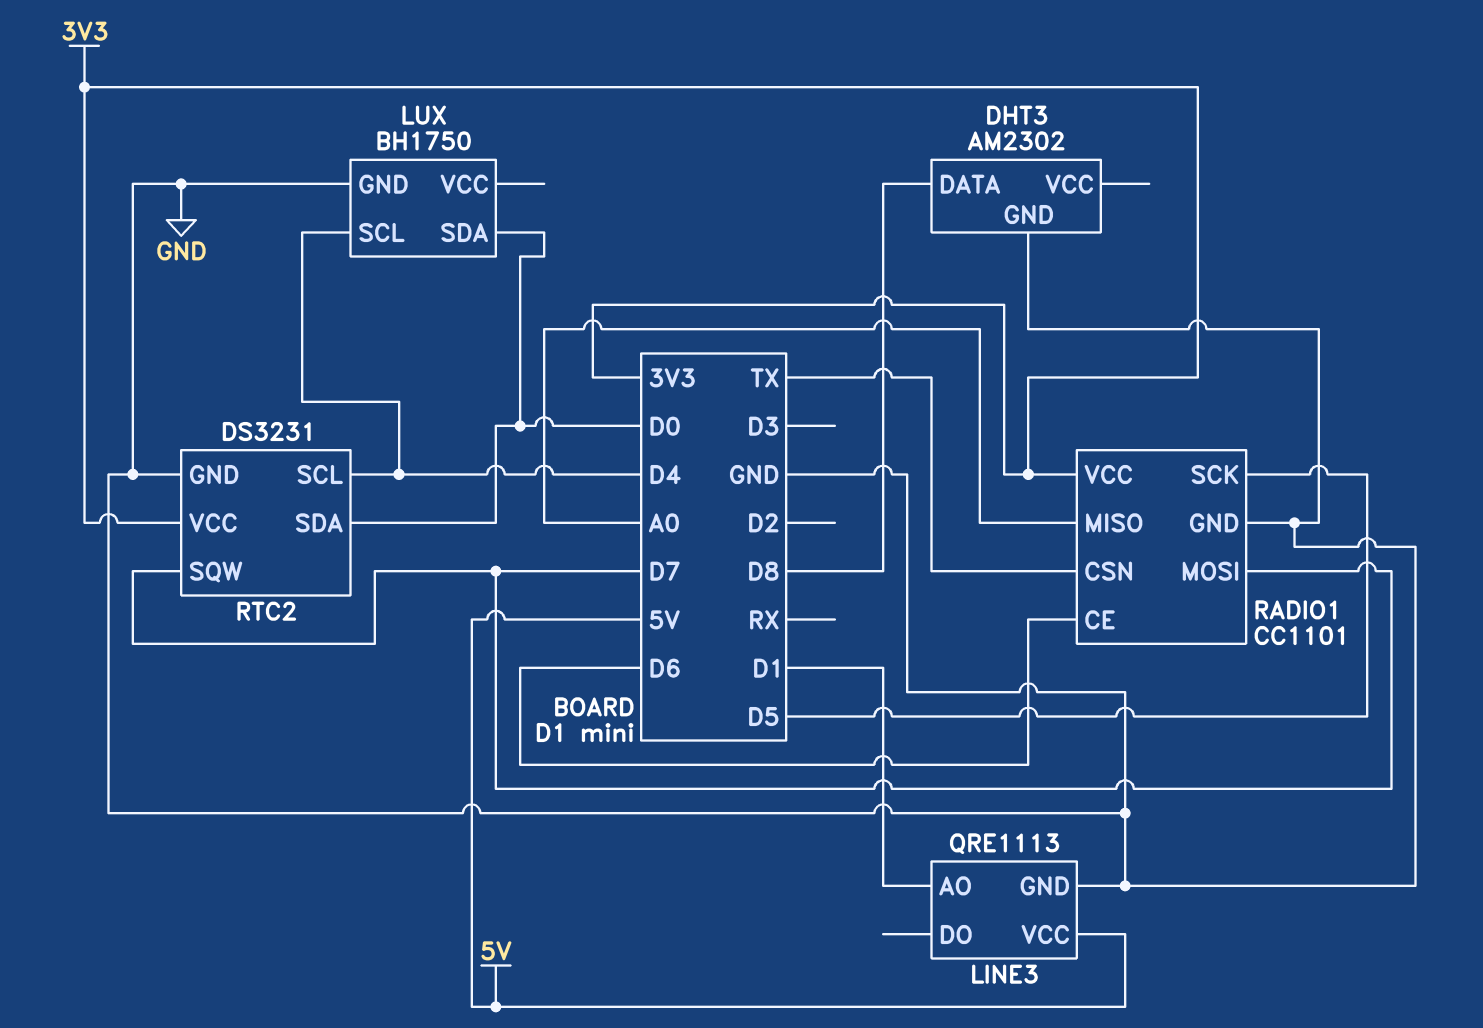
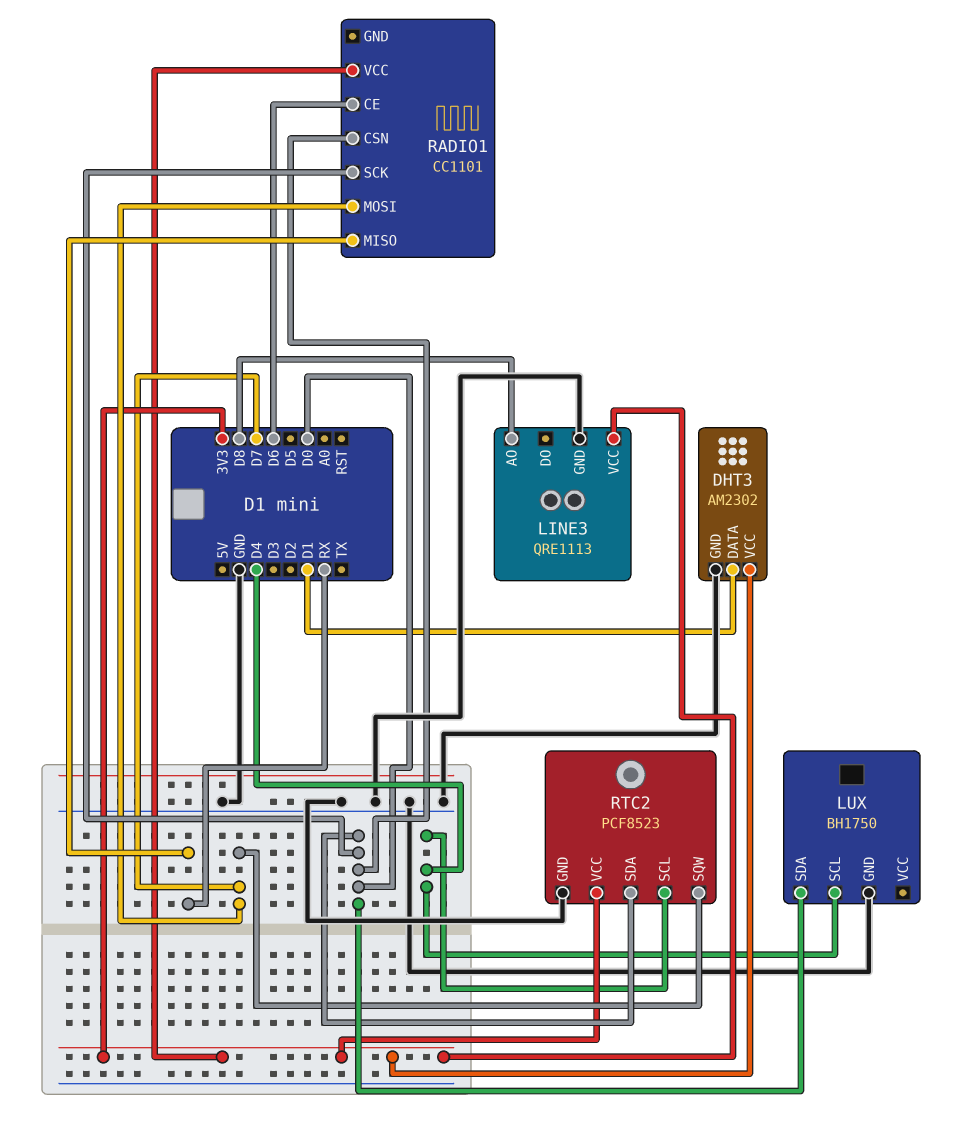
DHT3 pin DATA: D8 -> D1
DHT3 pin VCC: none -> 3V3
LINE3 pin AO: D1 -> D8
LINE3 pin VCC: 5V -> 3V3
RADIO1 pin CSN: TX -> D0
RADIO1 pin GND: GND -> none
RADIO1 pin MISO: A0 -> RX
RADIO1 pin SCK: D5 -> D0
RTC2: DS3231 -> PCF8523

